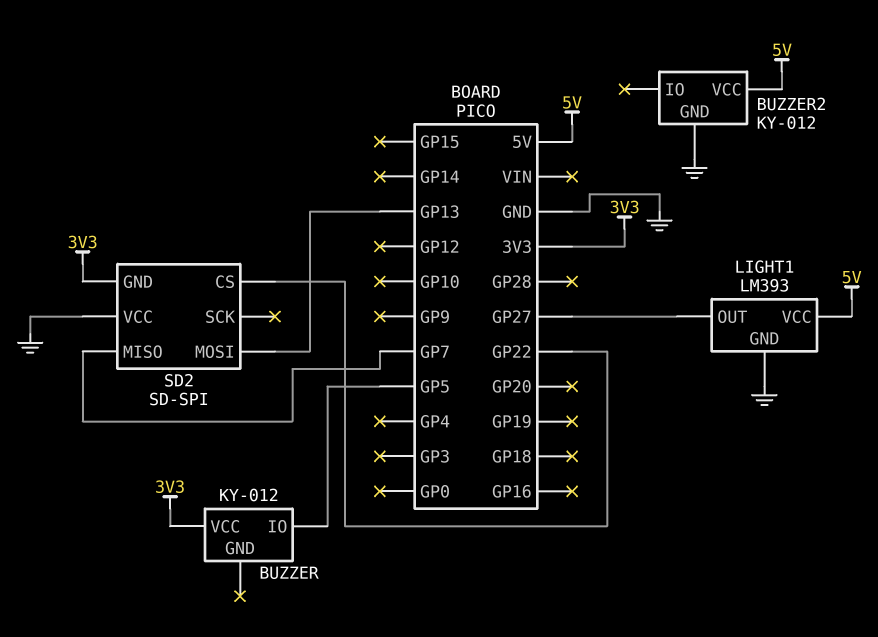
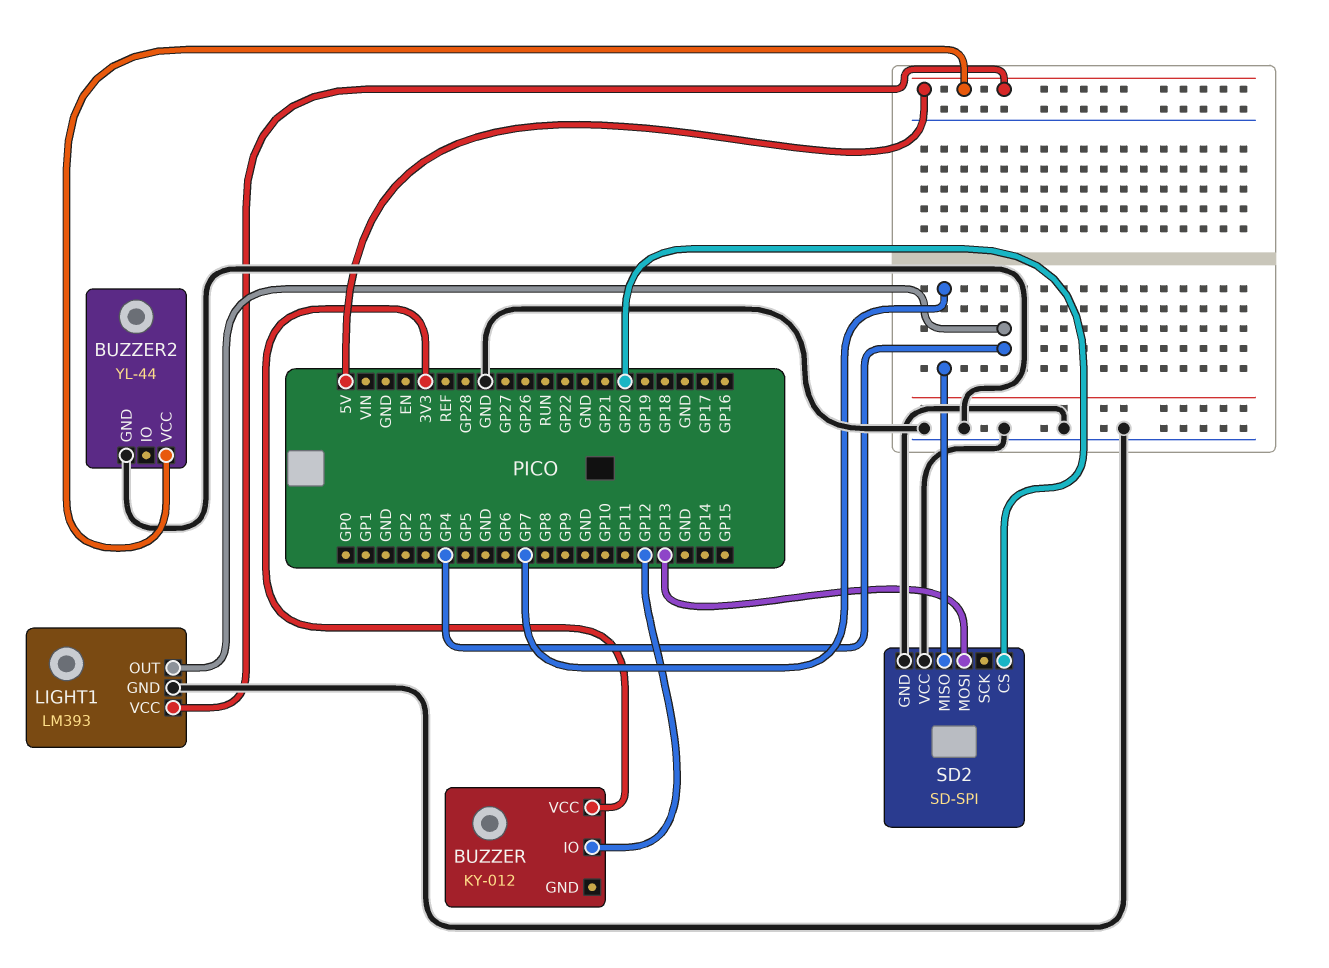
BUZZER pin IO: GP5 -> GP12
BUZZER2: KY-012 -> YL-44
LIGHT1 pin OUT: GP27 -> GP4
SD2 pin CS: GP22 -> GP20
SD2 pin GND: 3V3 -> GND

